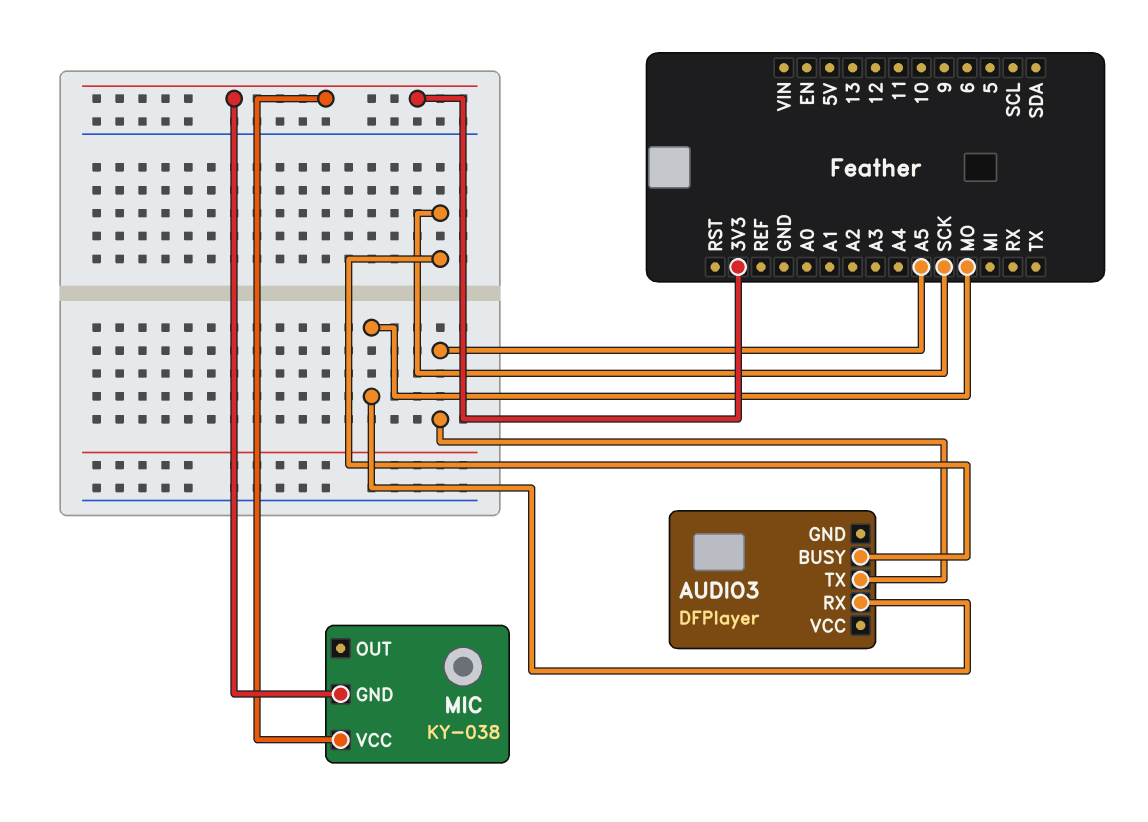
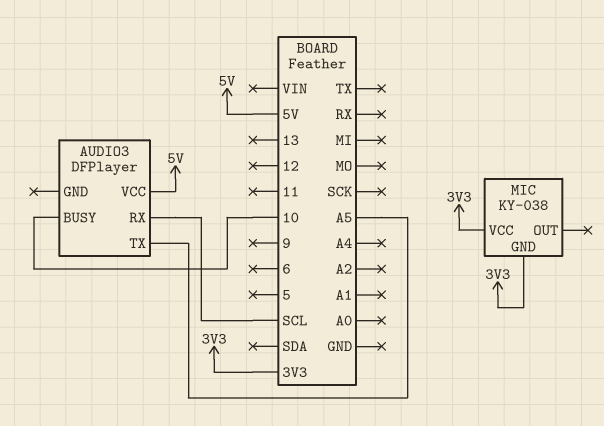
AUDIO3 pin BUSY: SCK -> 10
AUDIO3 pin RX: MO -> SCL
AUDIO3 pin VCC: none -> 5V

